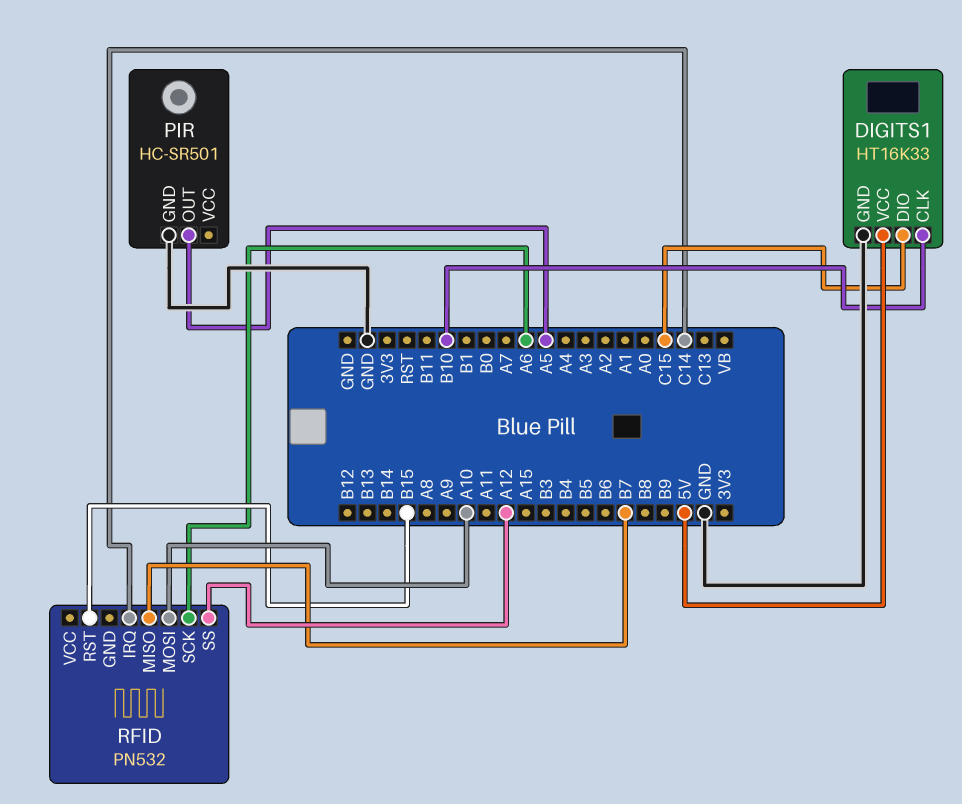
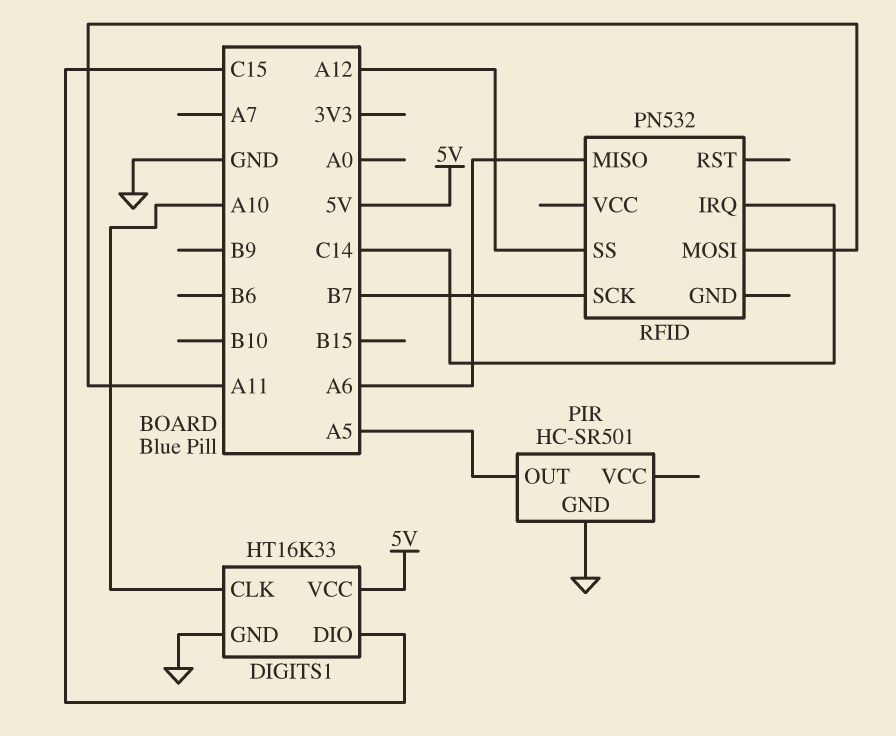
DIGITS1 pin CLK: B10 -> A10
RFID pin MISO: B7 -> A6
RFID pin MOSI: A10 -> A11
RFID pin RST: B15 -> none
RFID pin SCK: A6 -> B7

